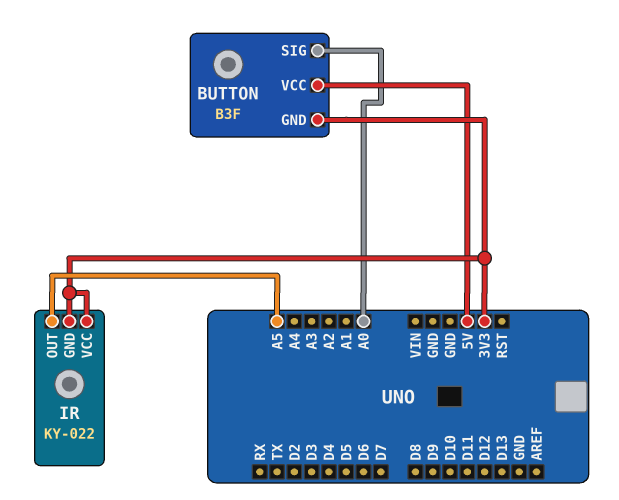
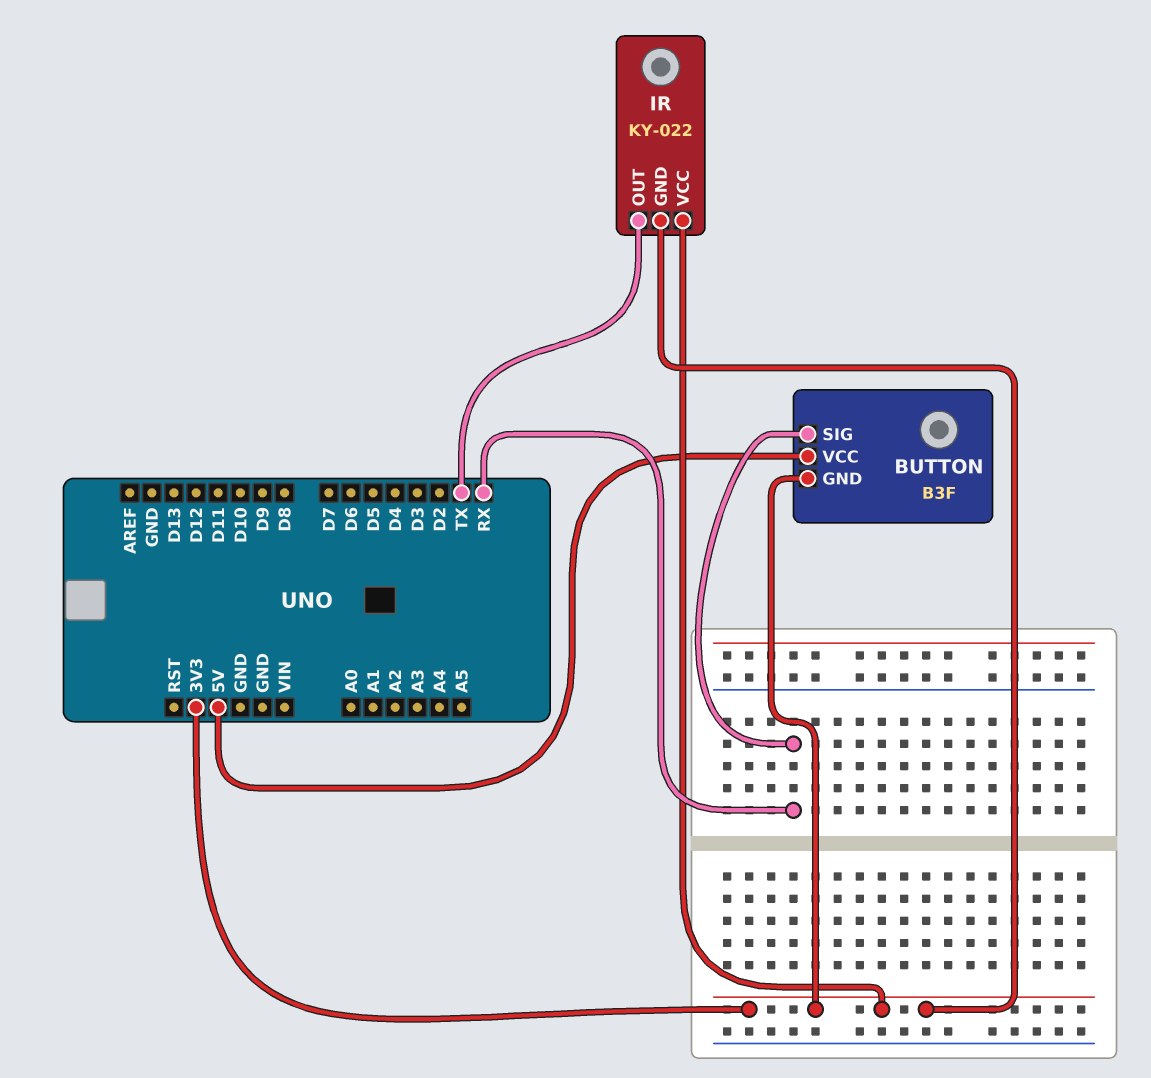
BUTTON pin SIG: A0 -> RX
IR pin OUT: A5 -> TX

